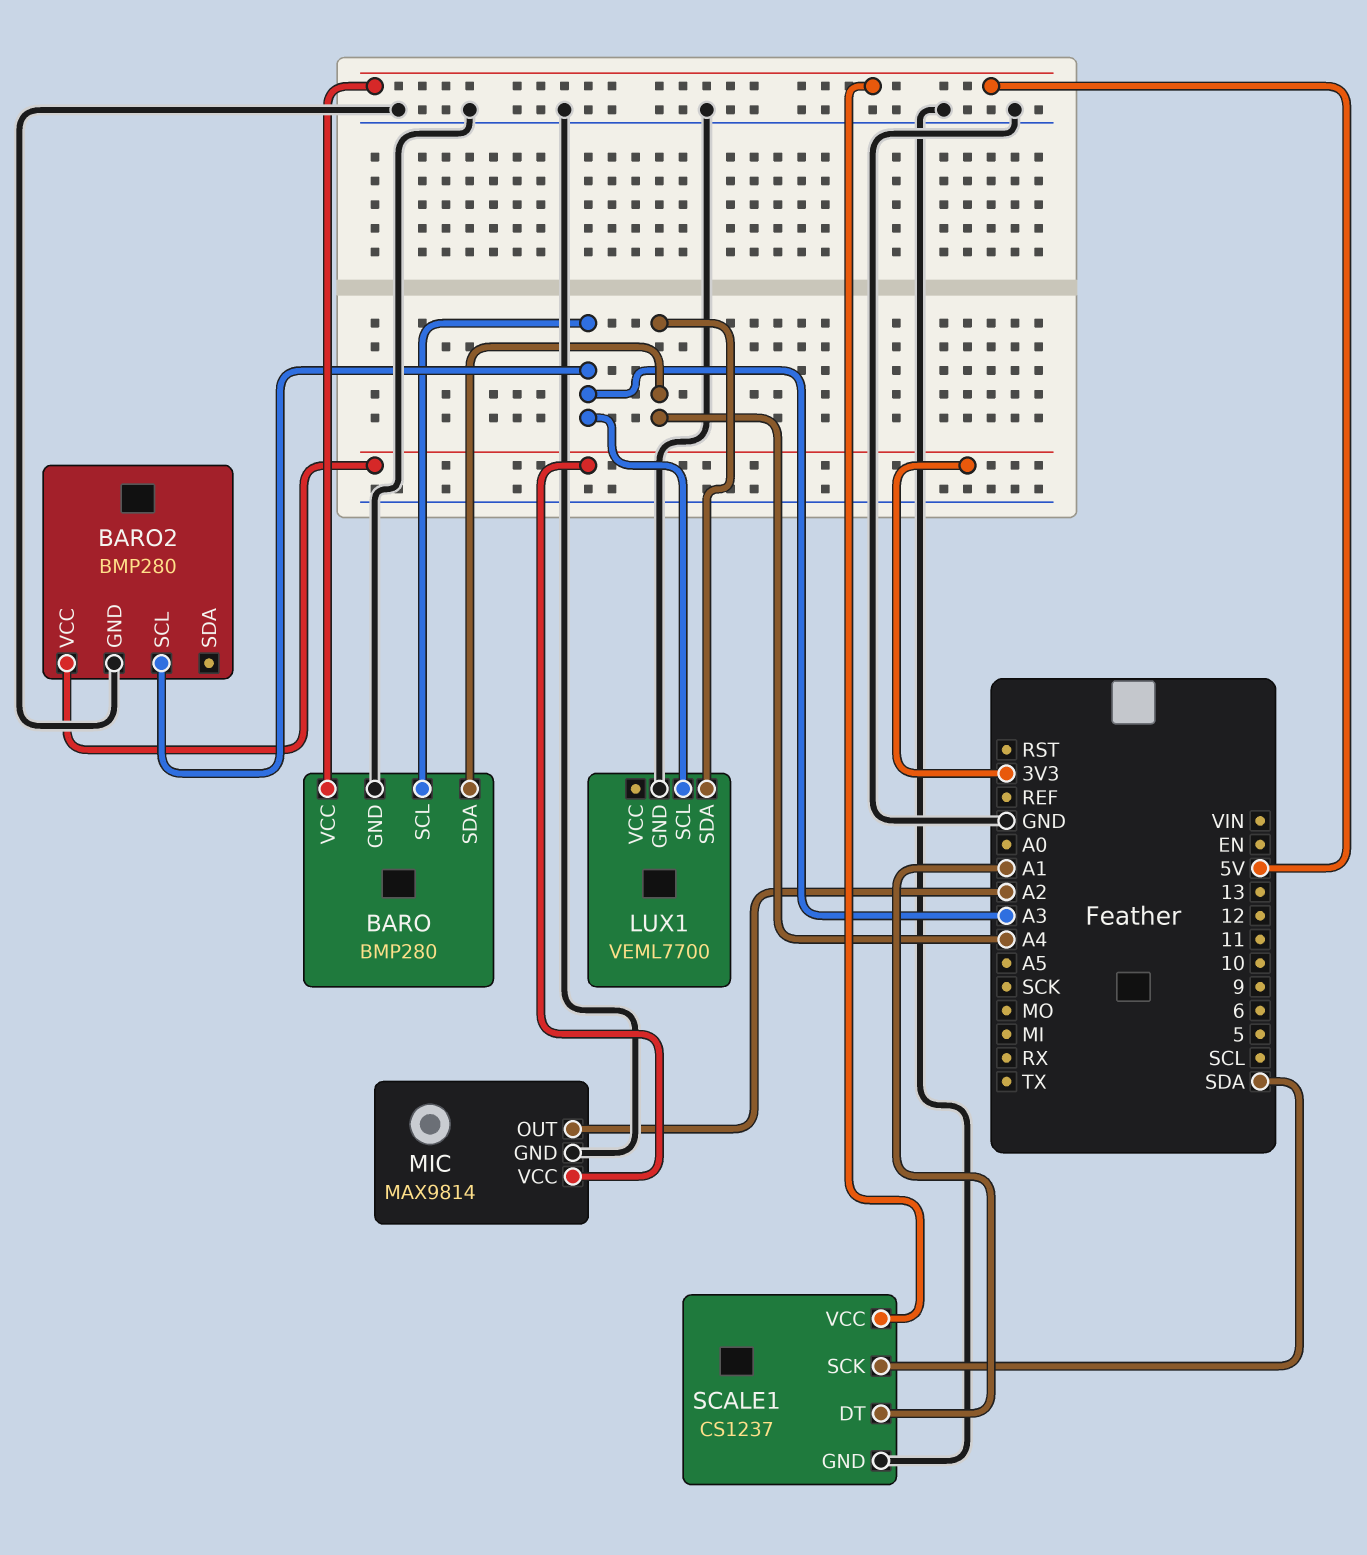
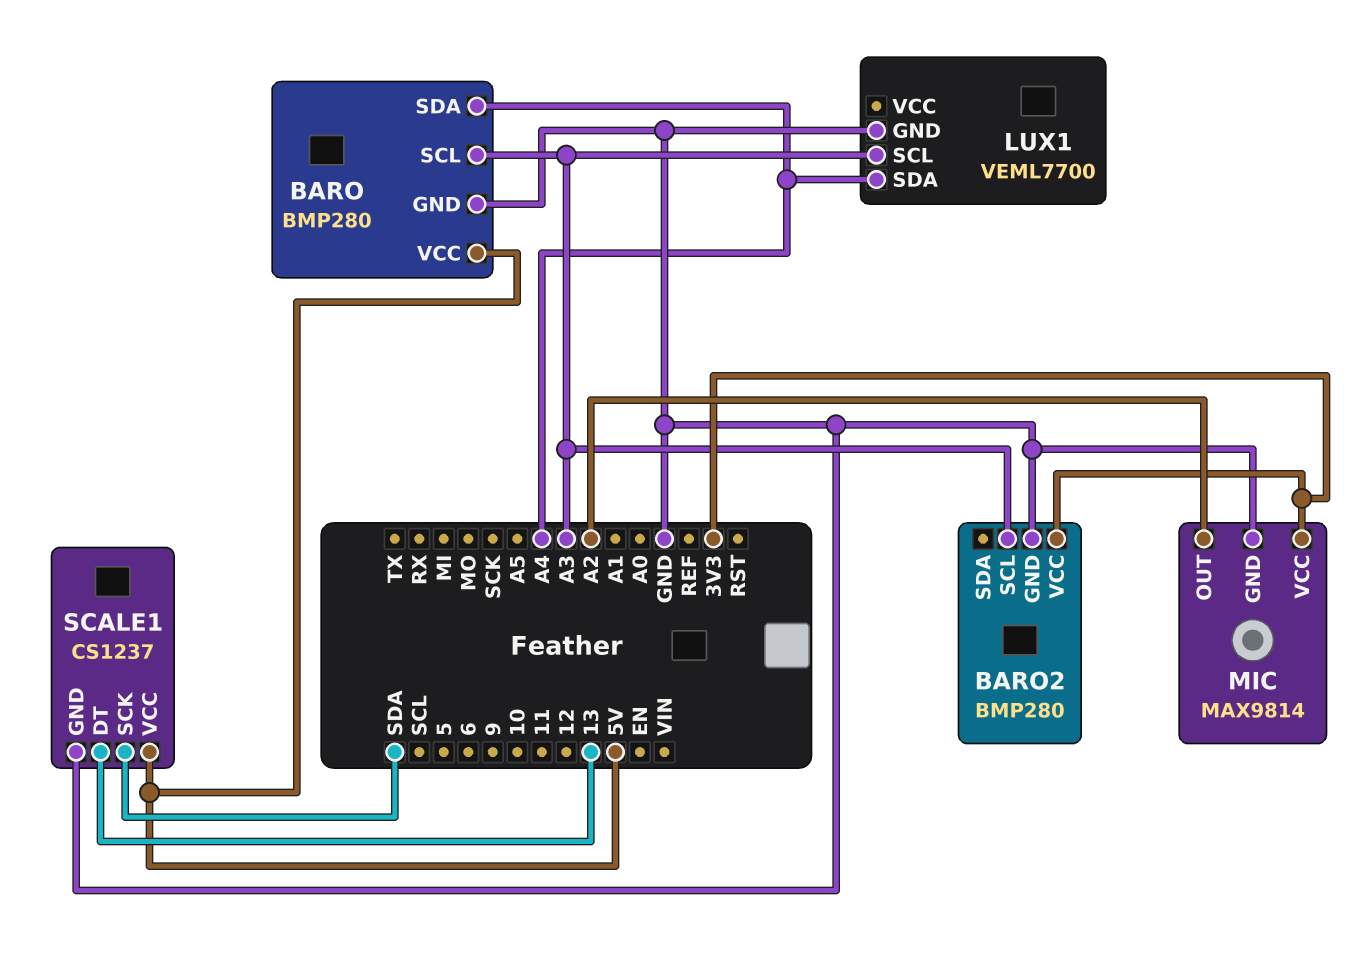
SCALE1 pin DT: A1 -> 13

